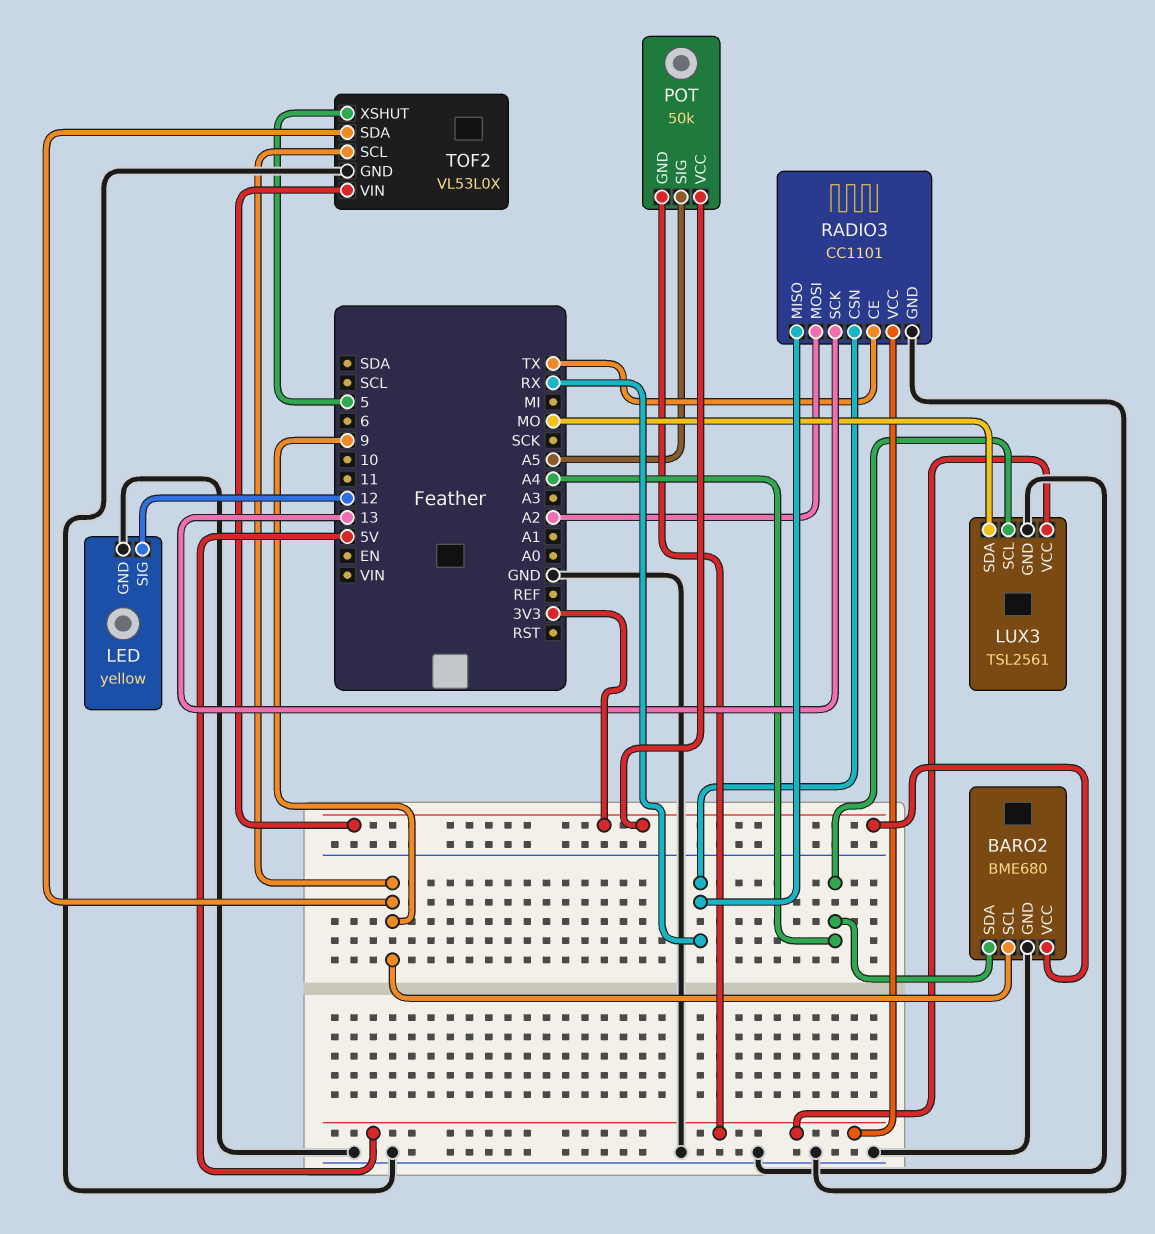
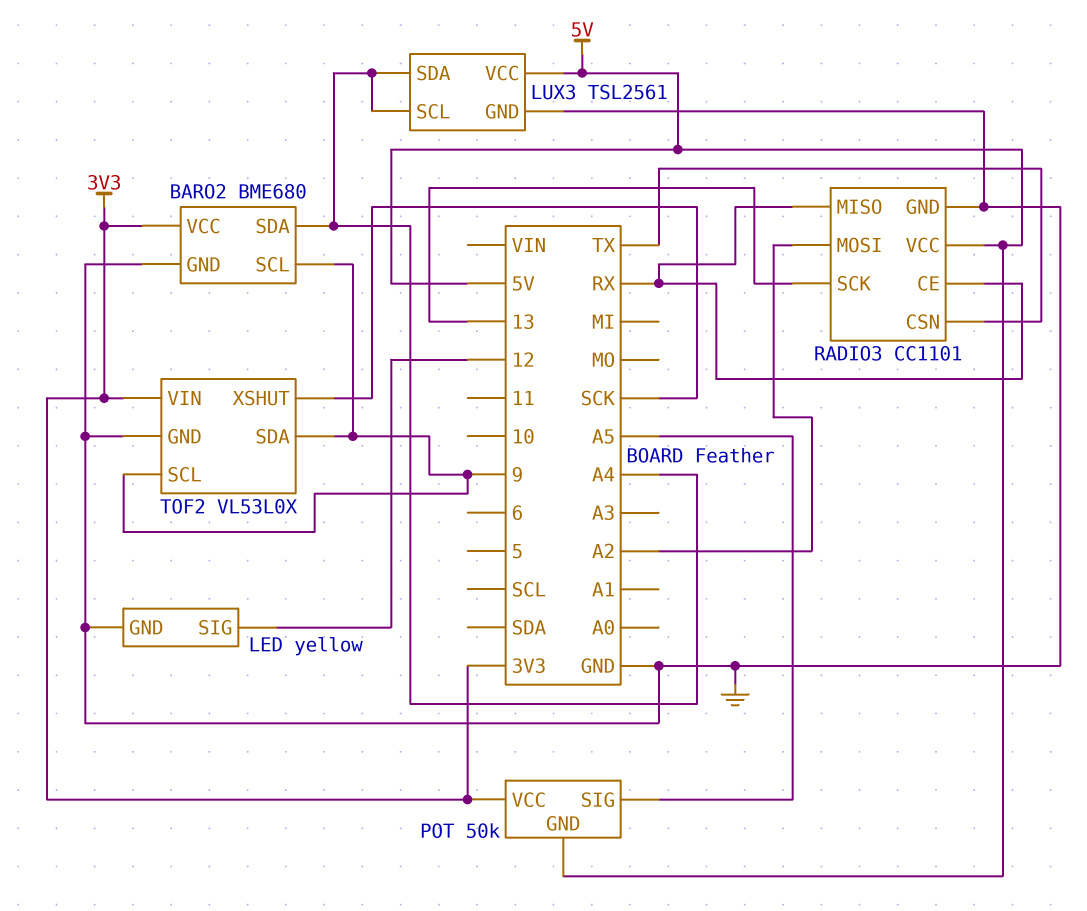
LUX3 pin SDA: MO -> A4
RADIO3 pin CE: TX -> RX
RADIO3 pin CSN: RX -> TX
TOF2 pin XSHUT: 5 -> SCK

